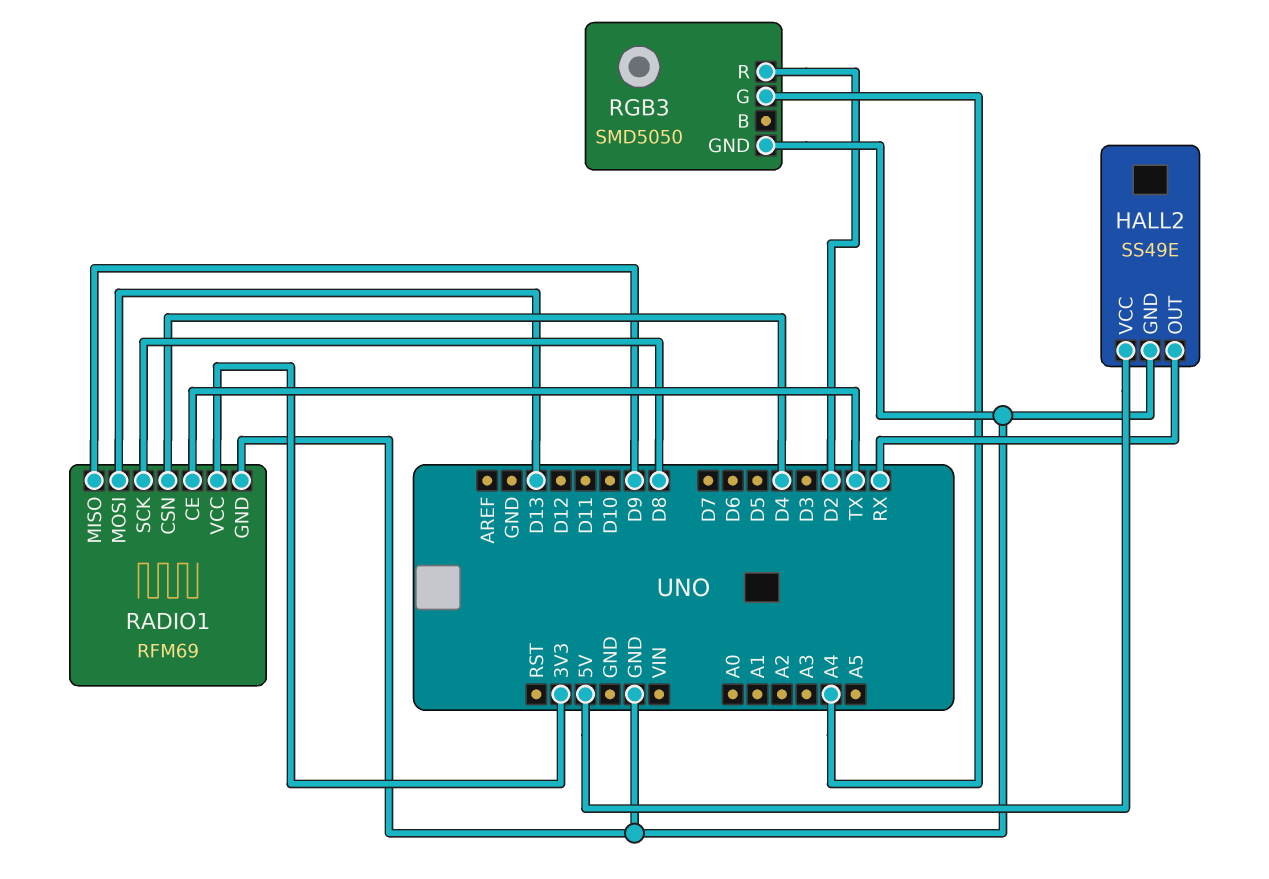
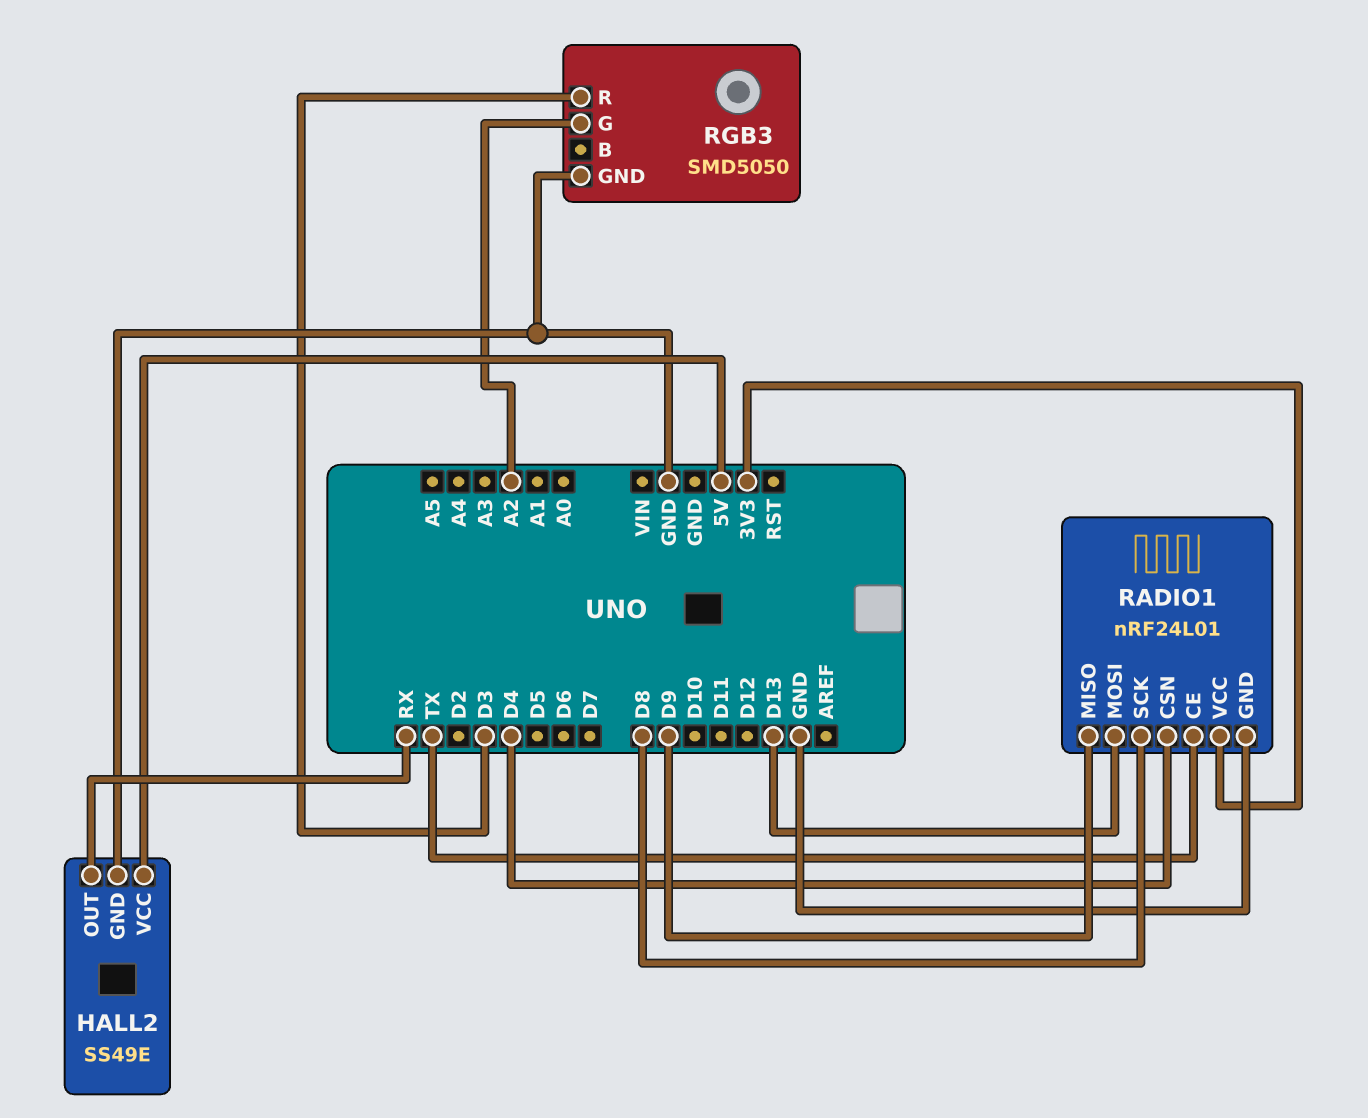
RADIO1: RFM69 -> nRF24L01
RGB3 pin G: A4 -> A2
RGB3 pin R: D2 -> D3

